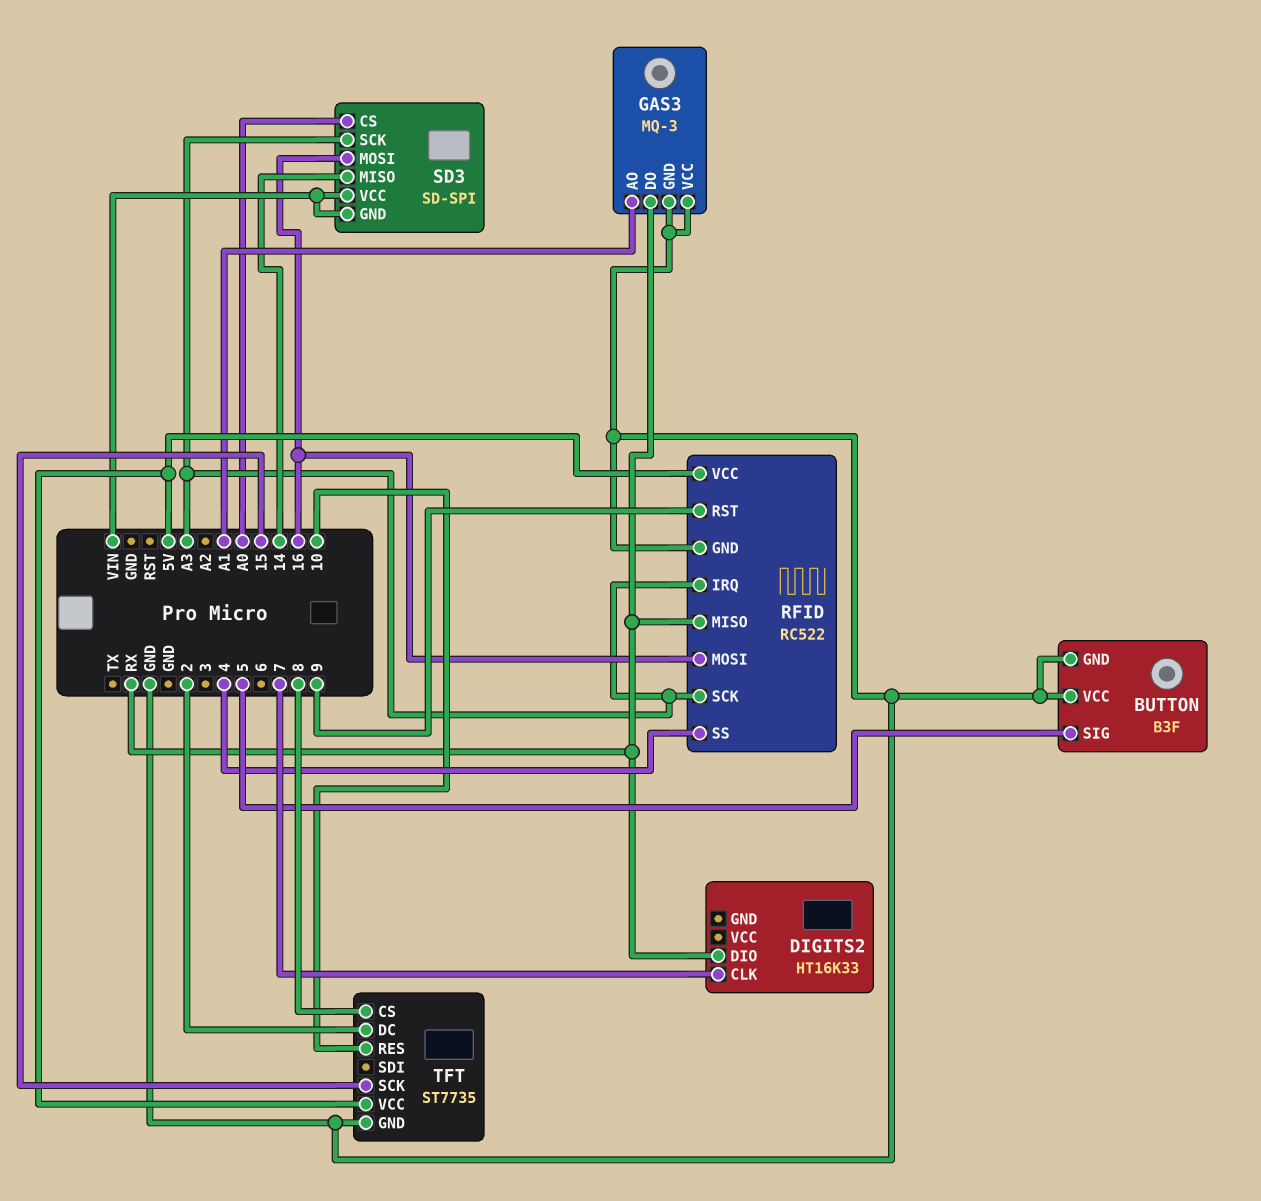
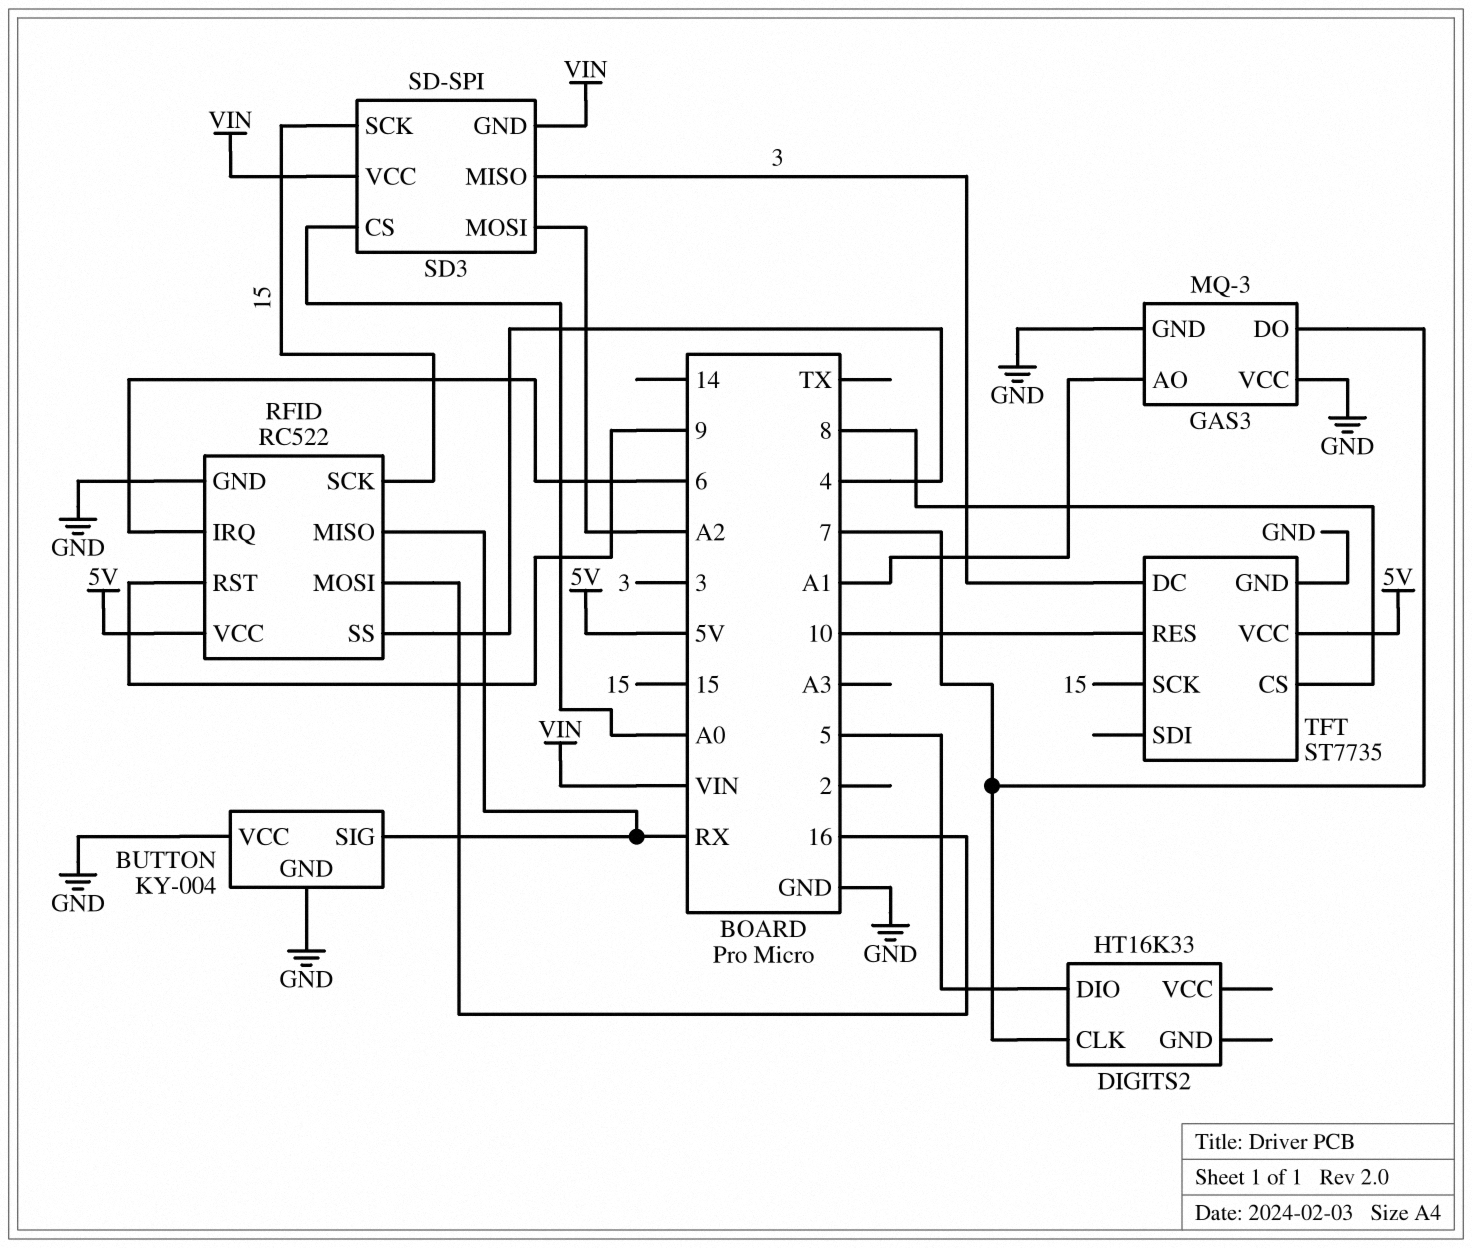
BUTTON: B3F -> KY-004
BUTTON pin SIG: 5 -> RX
DIGITS2 pin DIO: RX -> 5
GAS3 pin DO: RX -> 7
RFID pin IRQ: A3 -> 6
RFID pin SCK: A3 -> 15
SD3 pin MISO: 14 -> 3
SD3 pin MOSI: 16 -> A2
SD3 pin SCK: A3 -> 15
TFT pin DC: 2 -> 3

